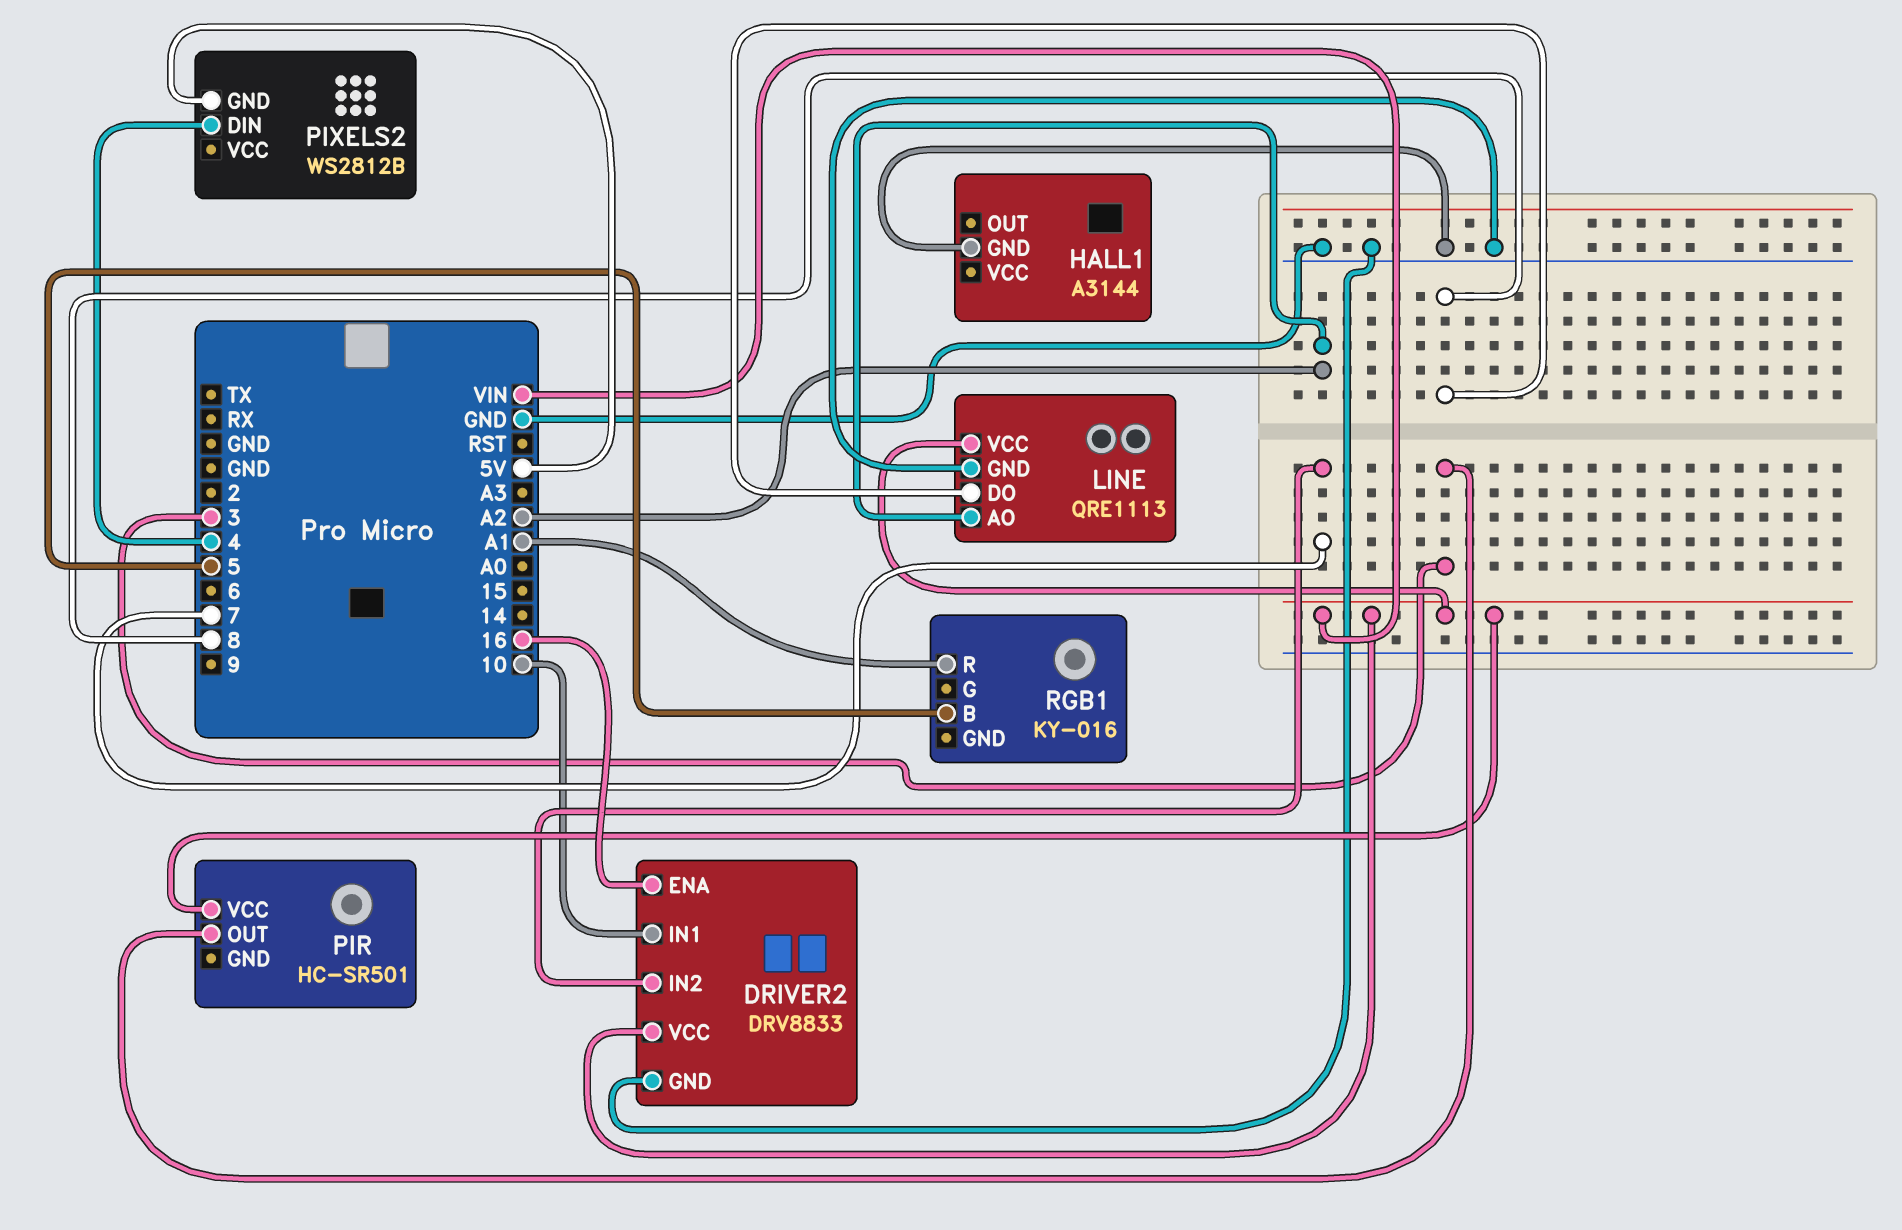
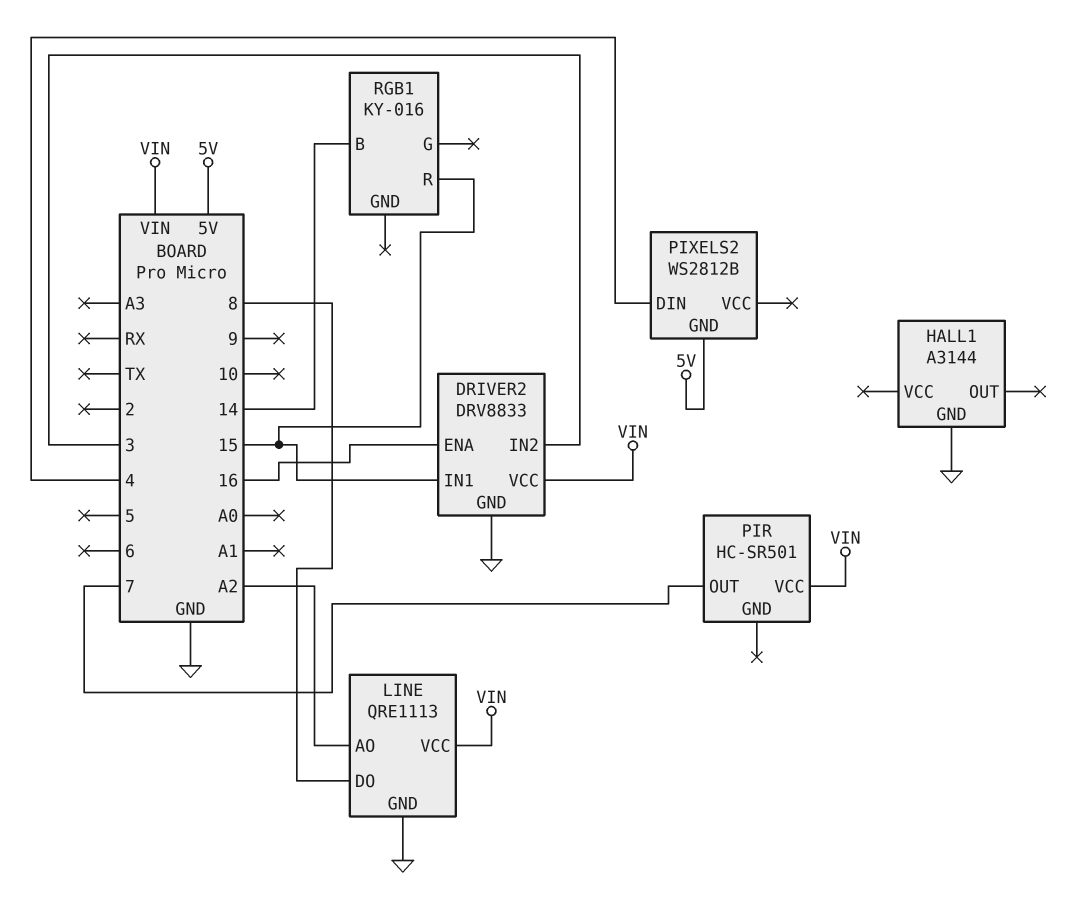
DRIVER2 pin IN1: 10 -> 15
DRIVER2 pin IN2: 7 -> 3
PIR pin OUT: 3 -> 7
RGB1 pin B: 5 -> 14
RGB1 pin R: A1 -> 15

